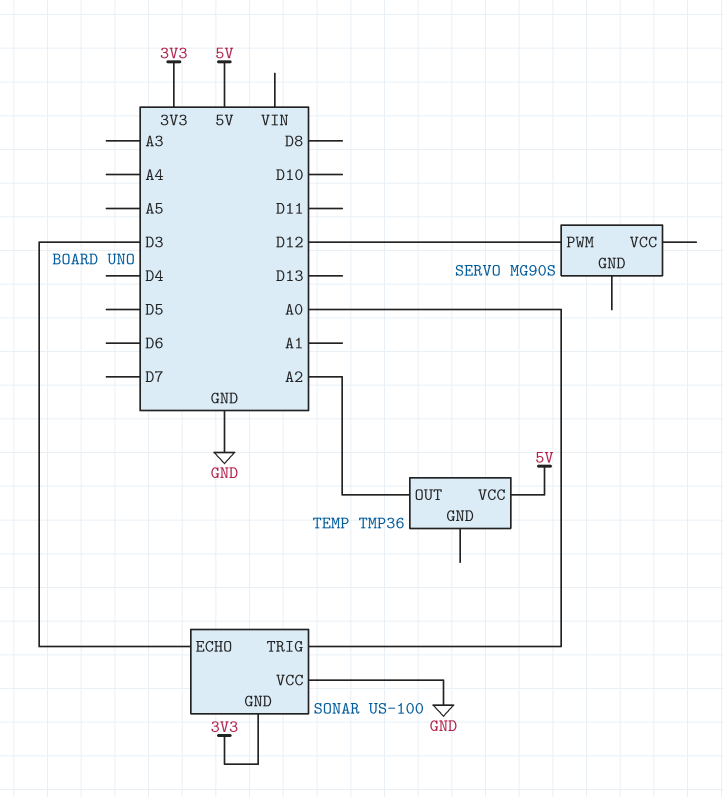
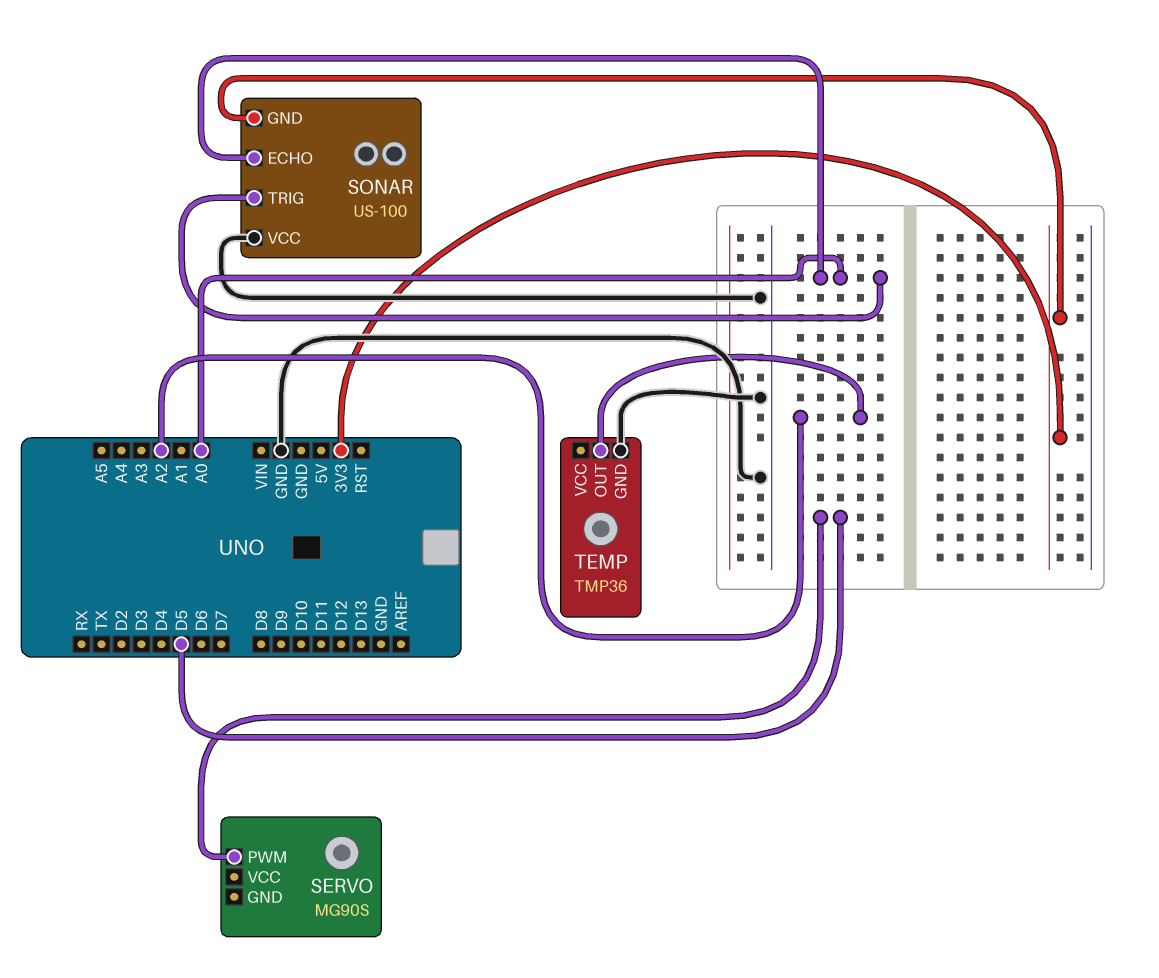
SERVO pin PWM: D12 -> D5
SONAR pin ECHO: D3 -> A0
TEMP pin GND: none -> GND
TEMP pin VCC: 5V -> none

